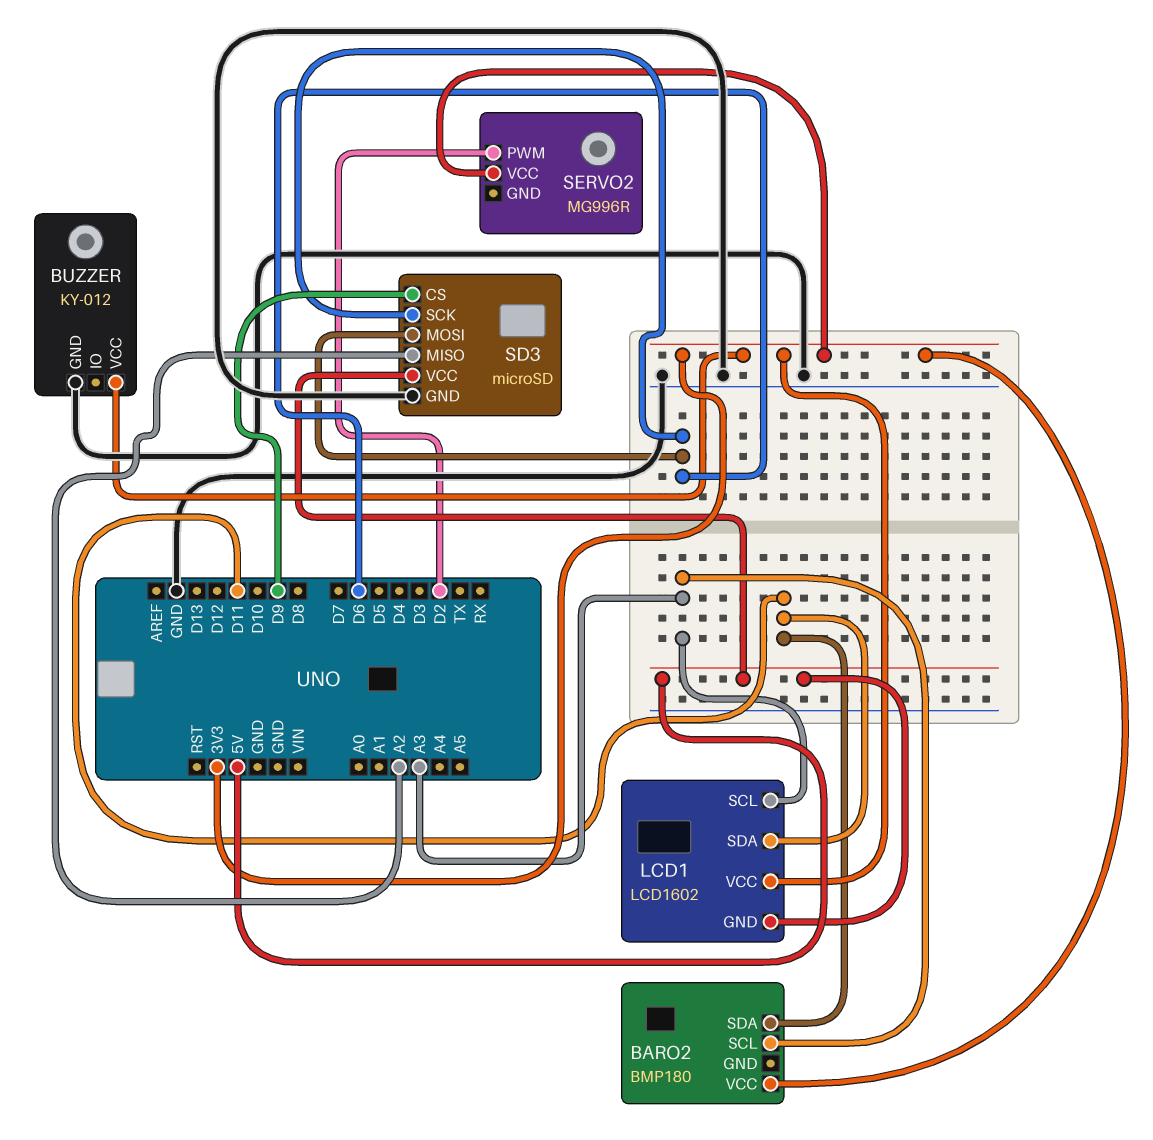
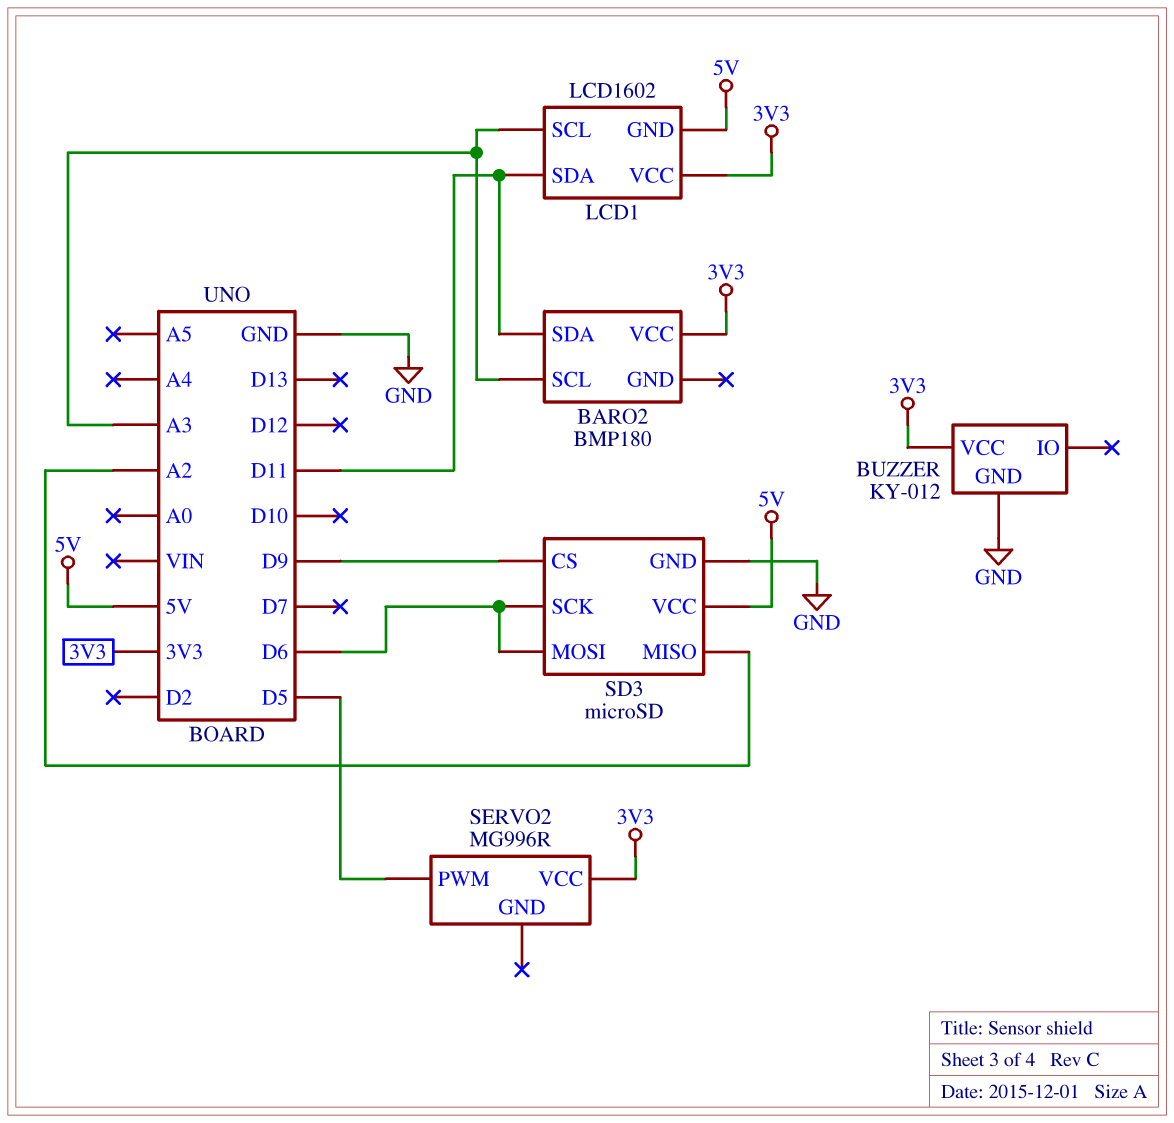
SERVO2 pin PWM: D2 -> D5

